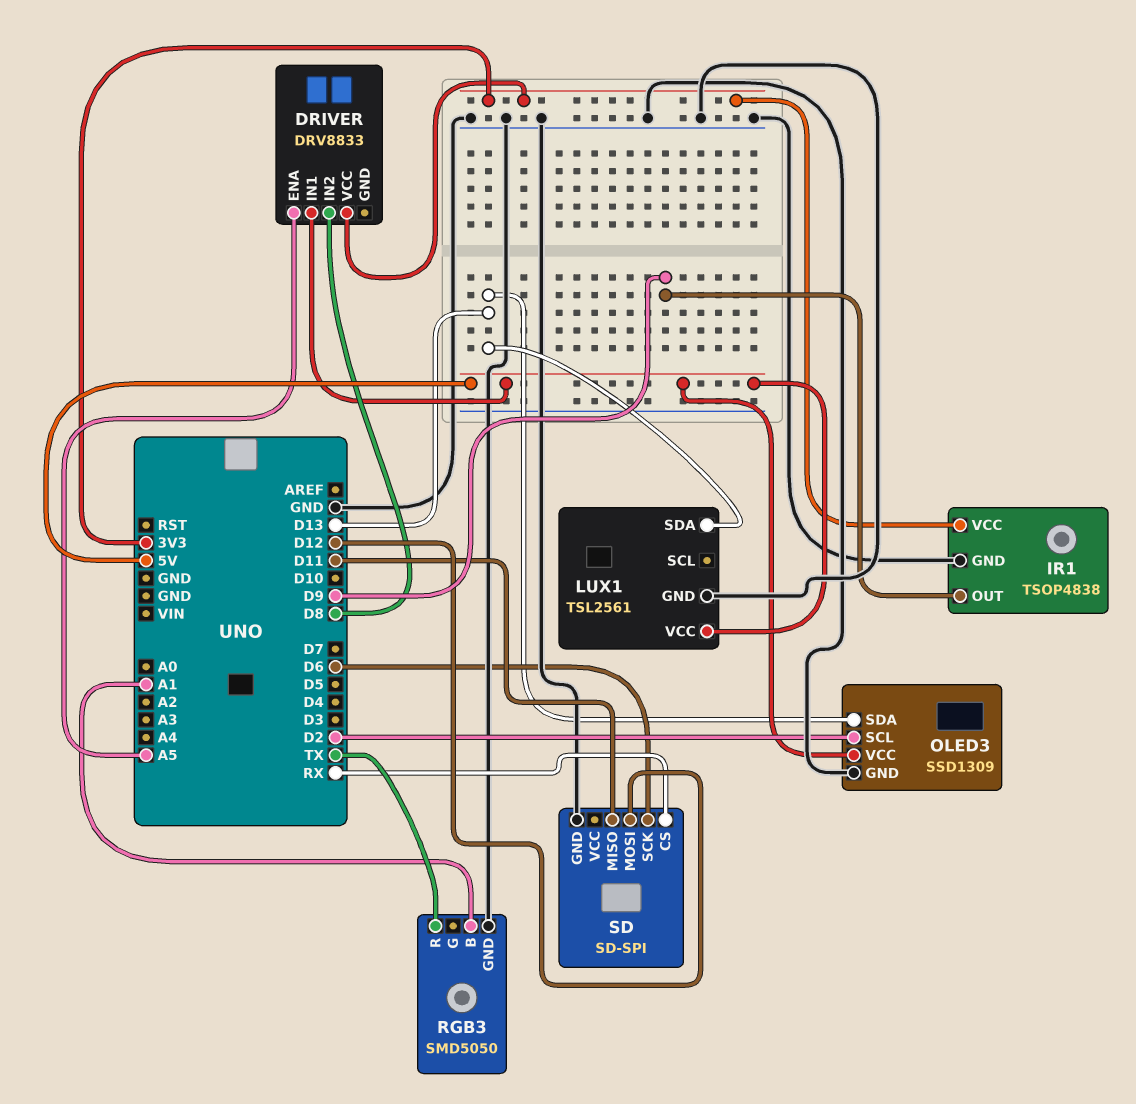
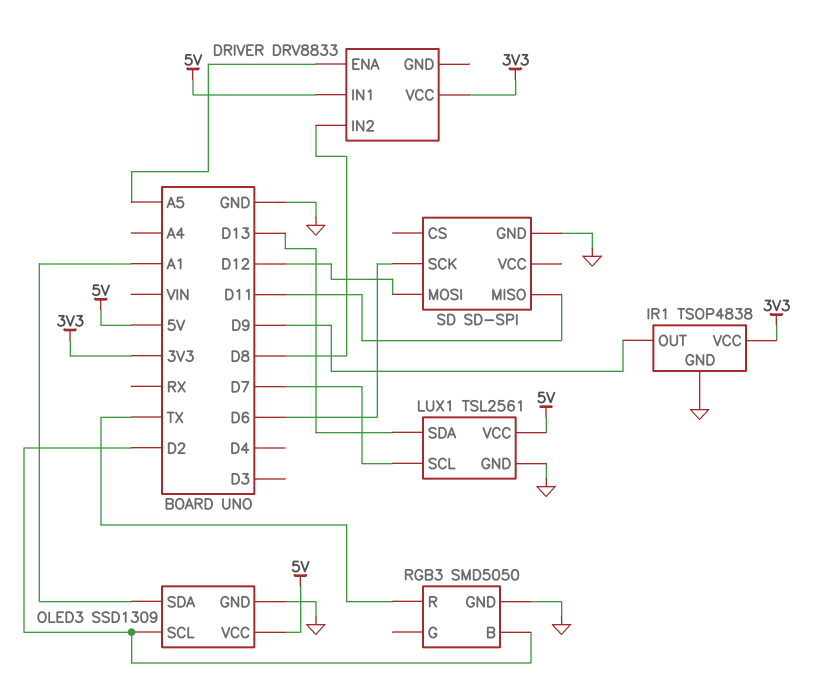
LUX1 pin SCL: none -> D7
OLED3 pin SDA: D13 -> A1
RGB3 pin B: A1 -> D2
SD pin CS: RX -> none

